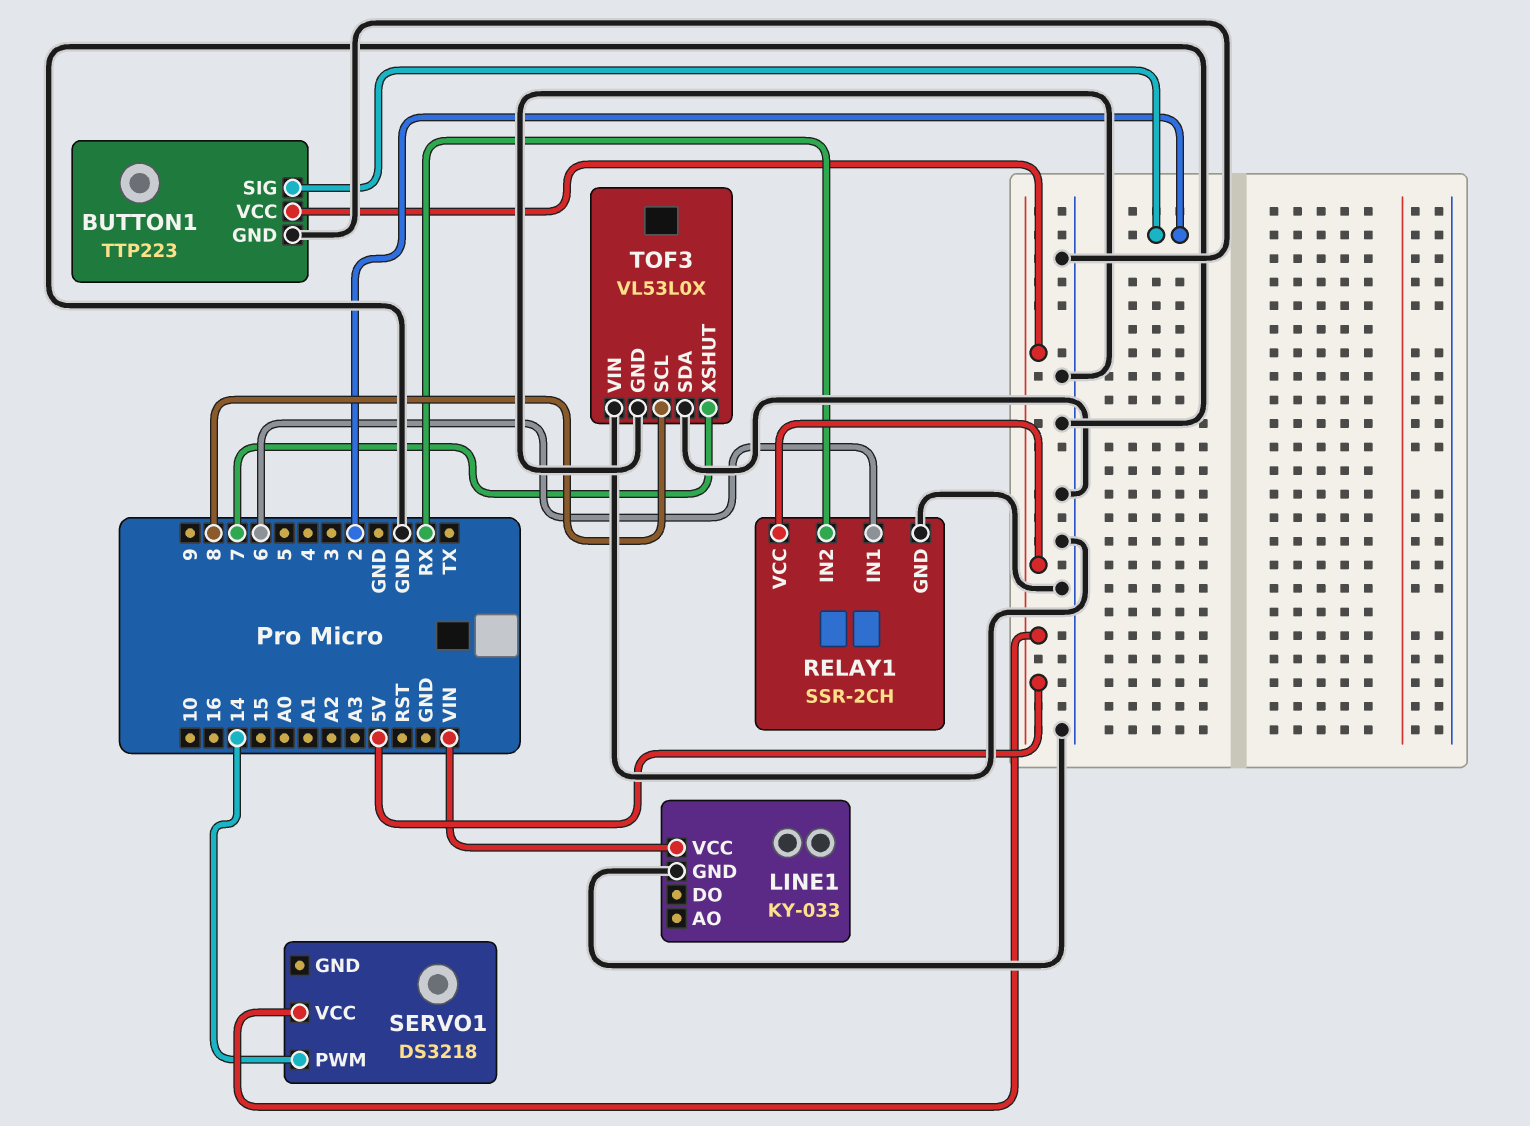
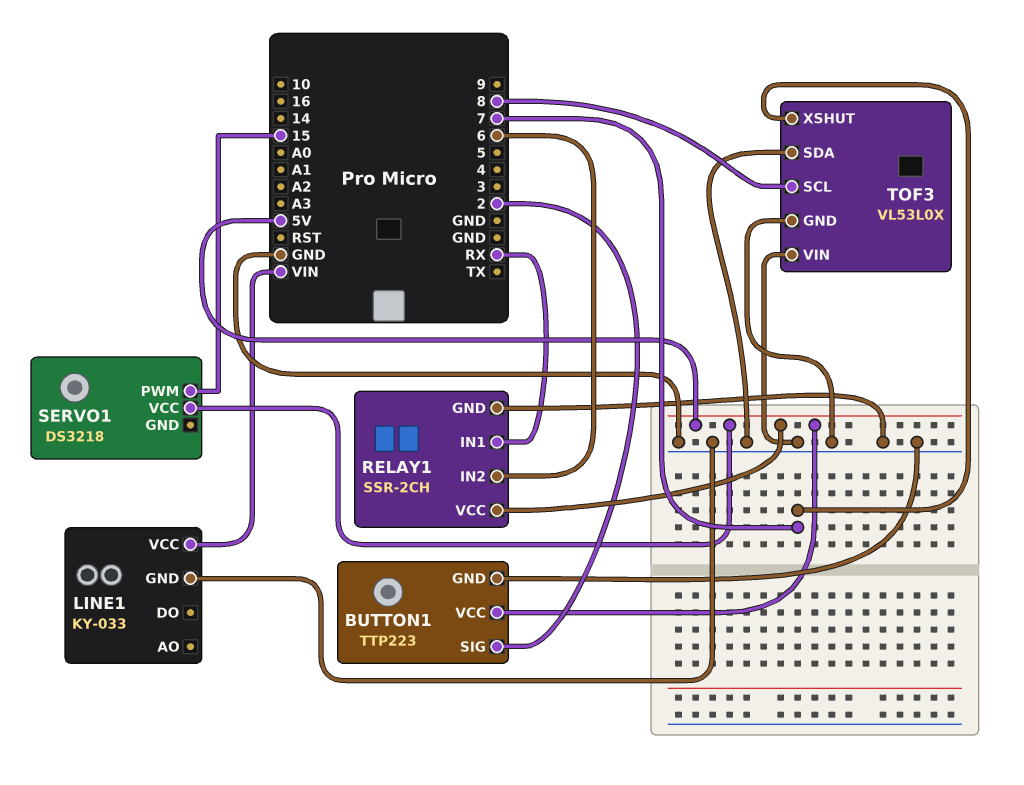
RELAY1 pin IN1: 6 -> RX
RELAY1 pin IN2: RX -> 6
SERVO1 pin PWM: 14 -> 15

